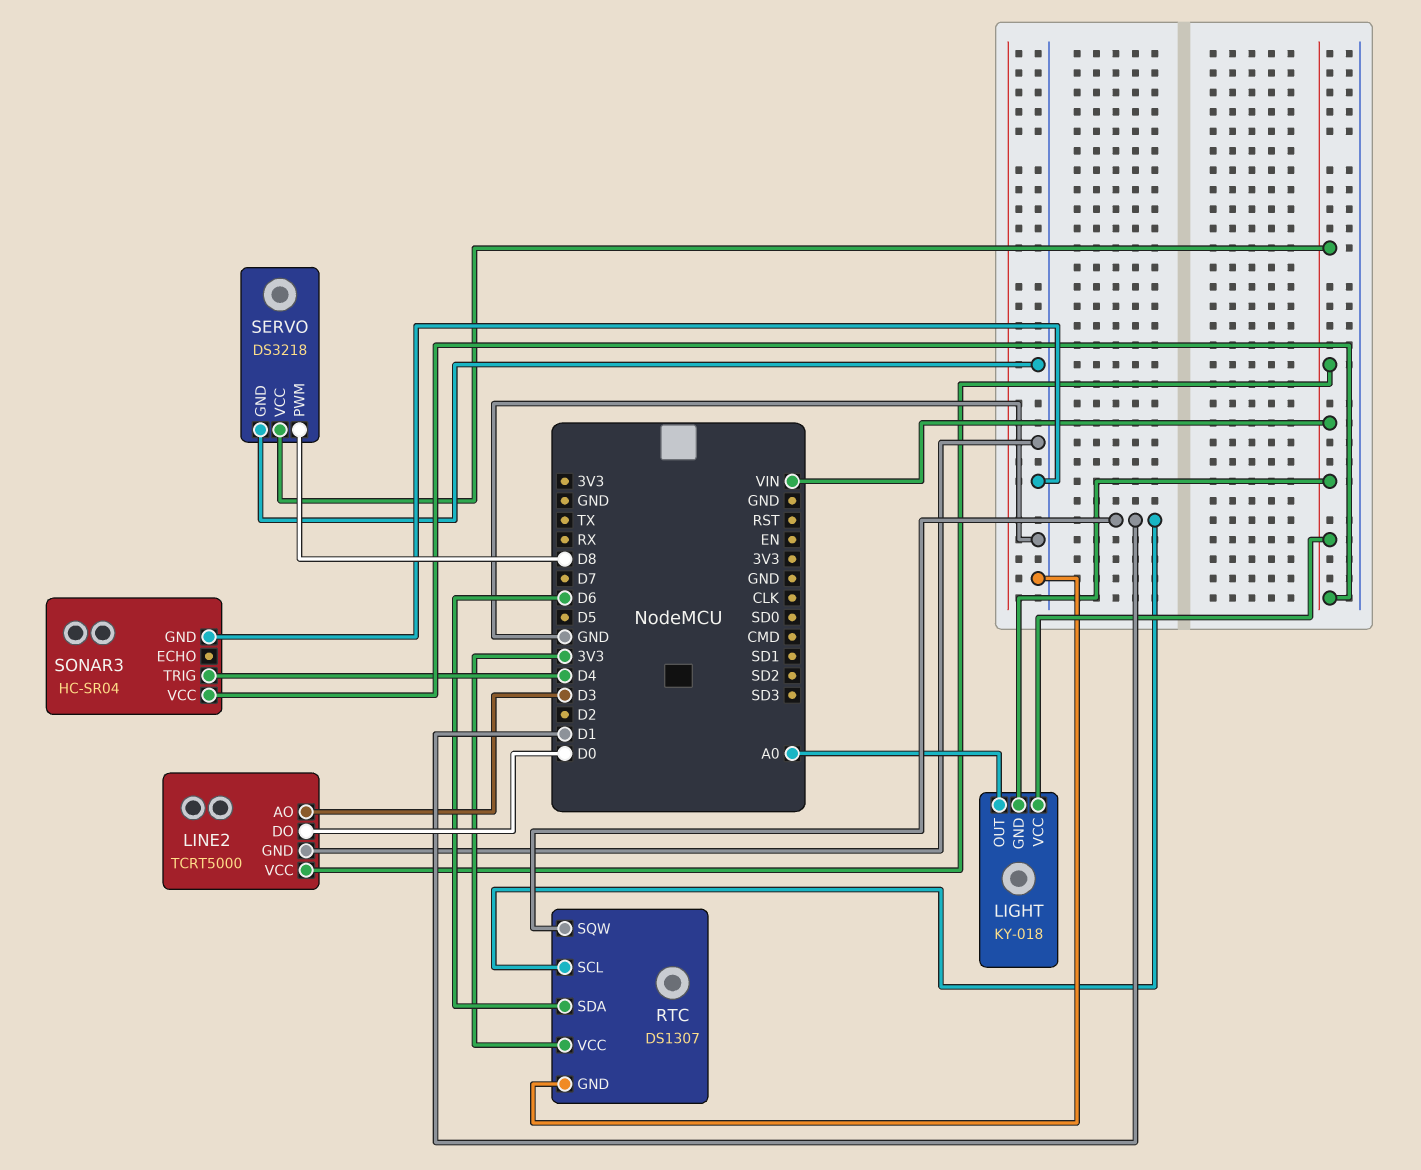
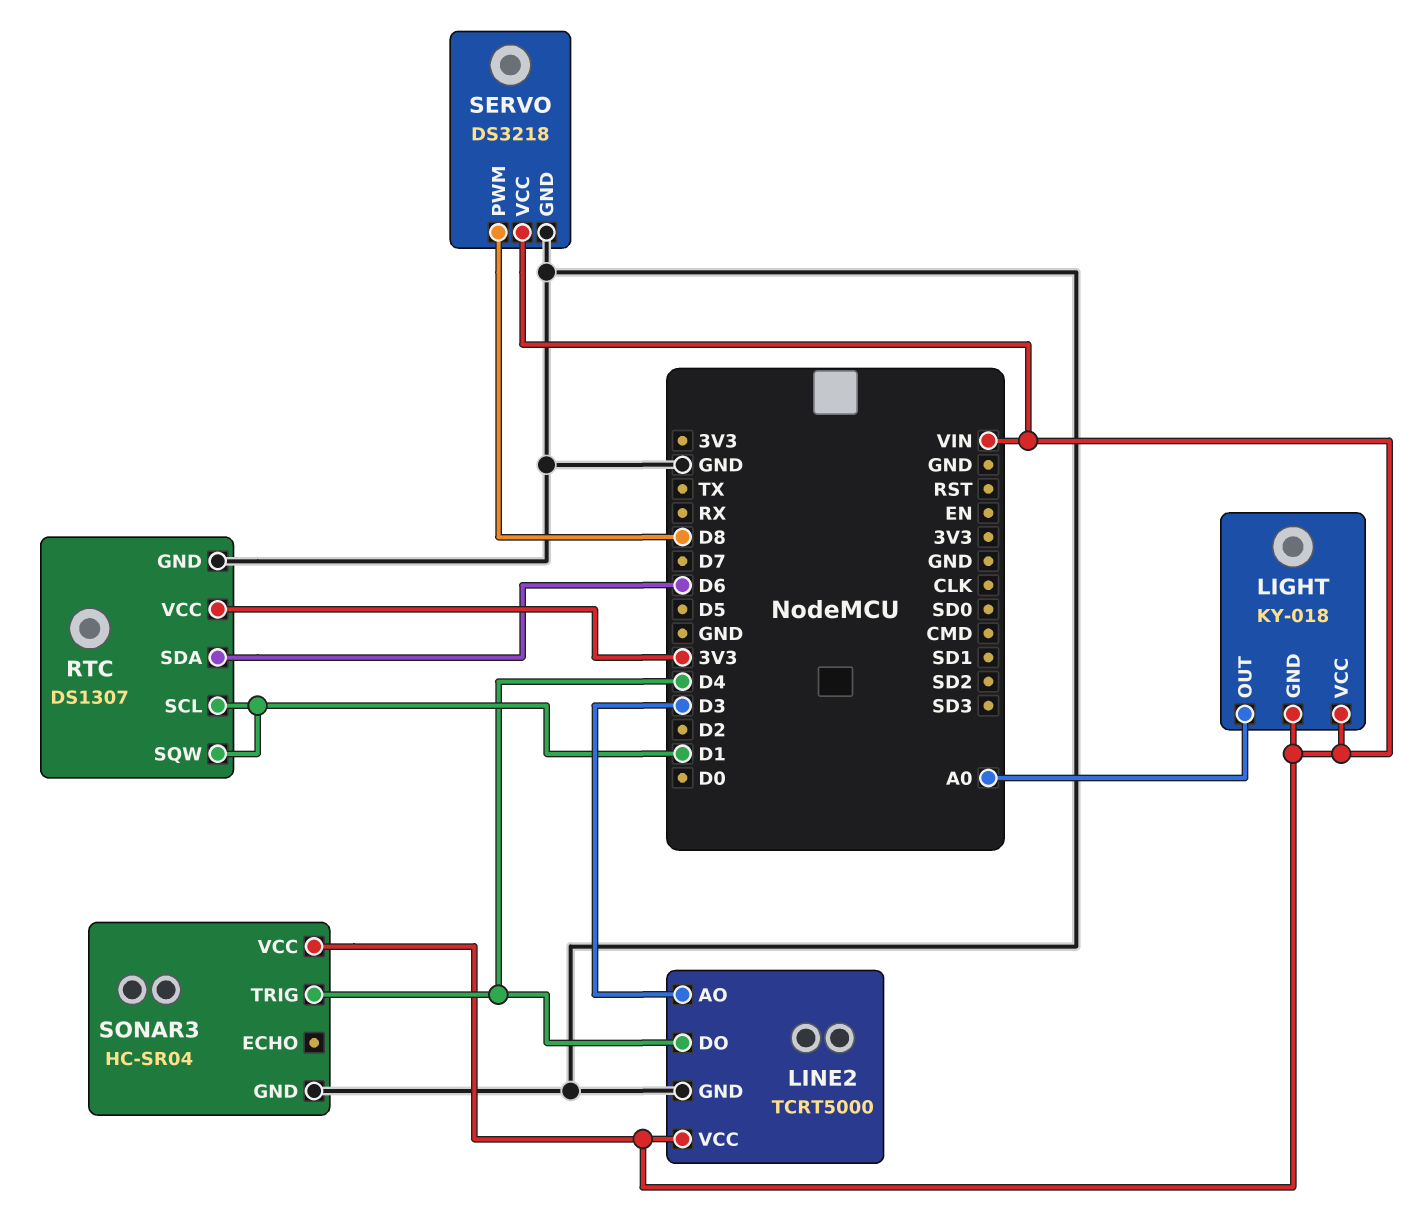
LINE2 pin DO: D0 -> D4

